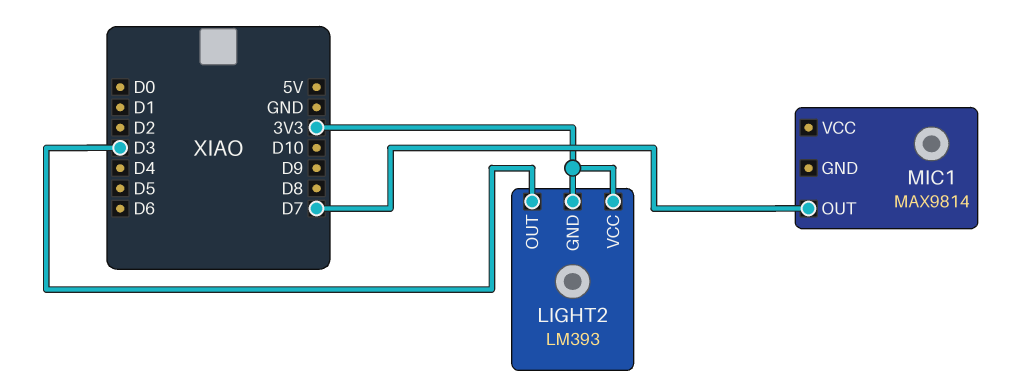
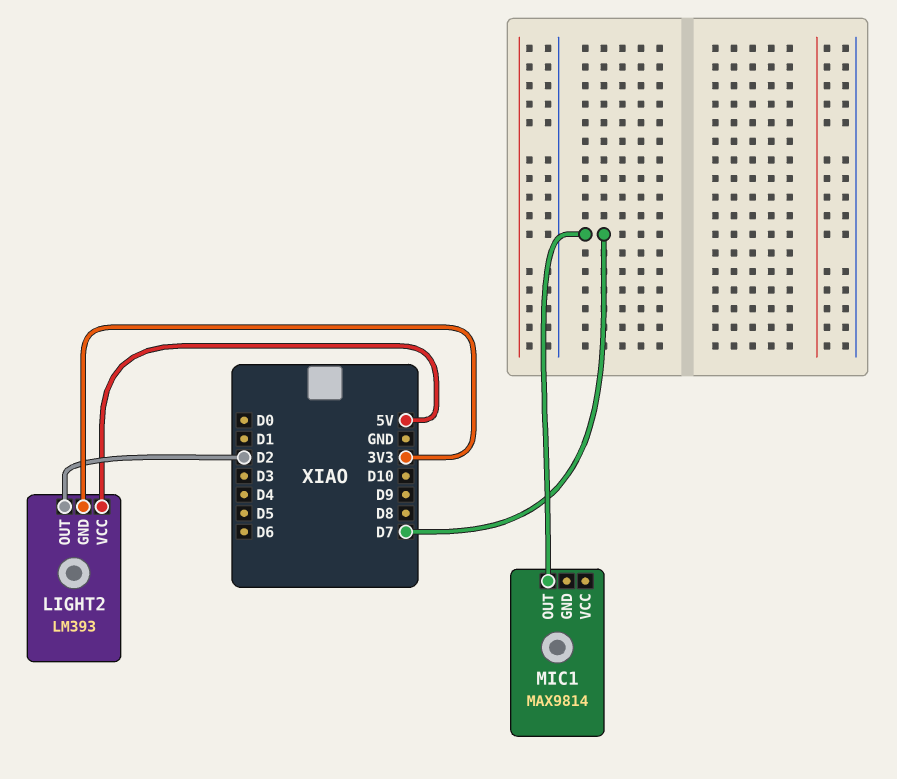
LIGHT2 pin OUT: D3 -> D2
LIGHT2 pin VCC: 3V3 -> 5V

